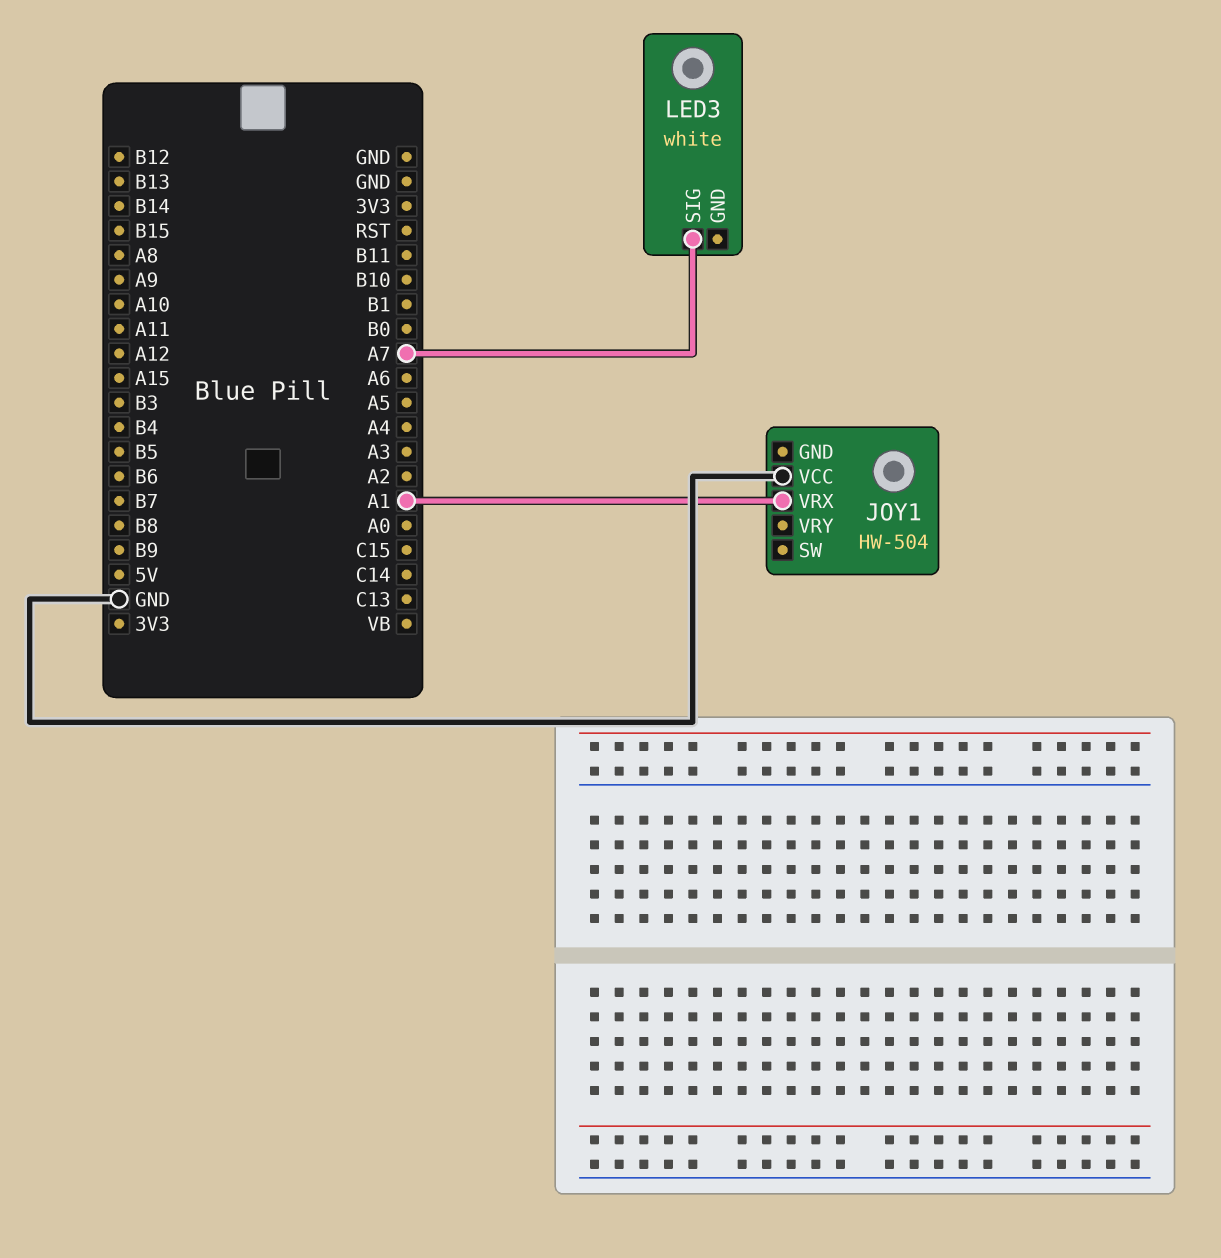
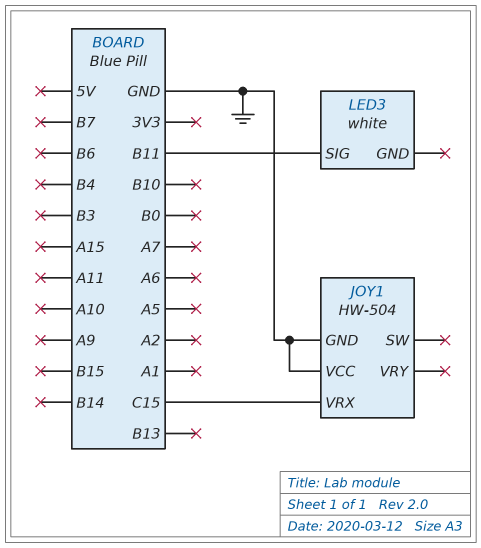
JOY1 pin GND: none -> GND
JOY1 pin VRX: A1 -> C15
LED3 pin SIG: A7 -> B11

